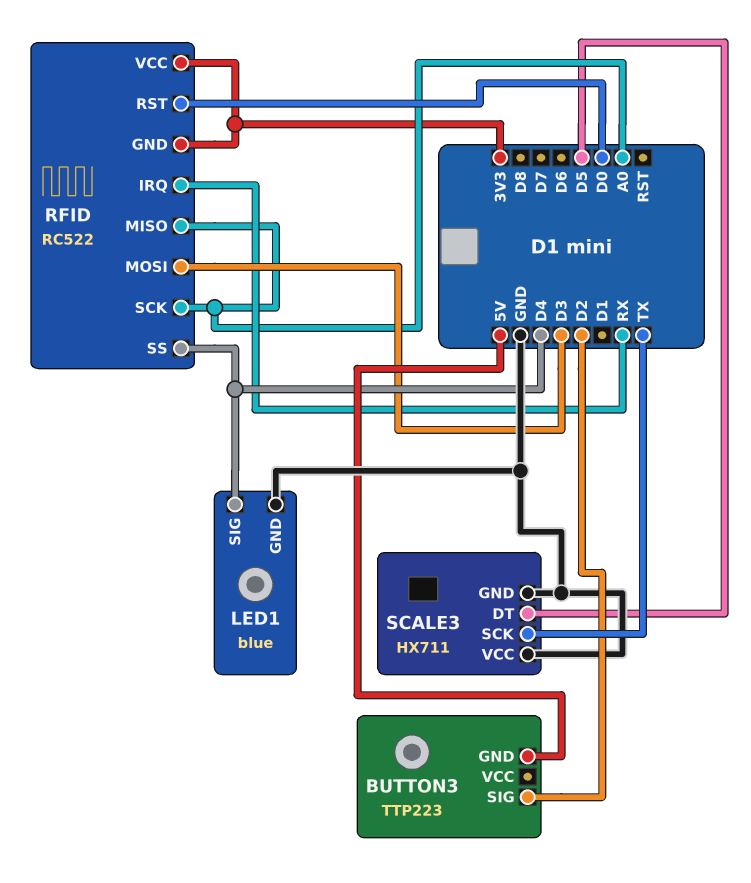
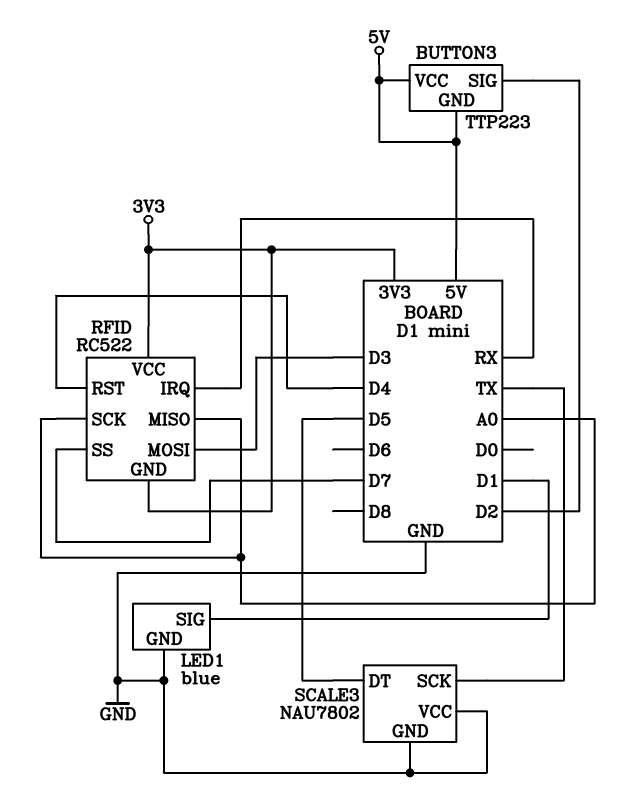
BUTTON3 pin VCC: none -> 5V
LED1 pin SIG: D4 -> D1
RFID pin RST: D0 -> D4
RFID pin SS: D4 -> D7
SCALE3: HX711 -> NAU7802

